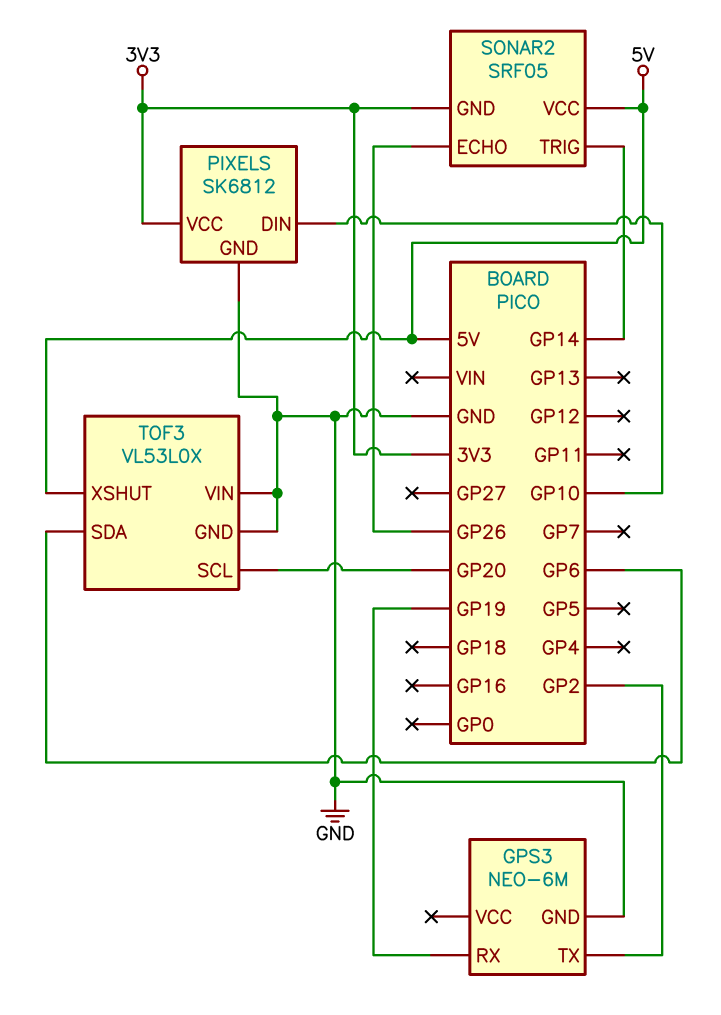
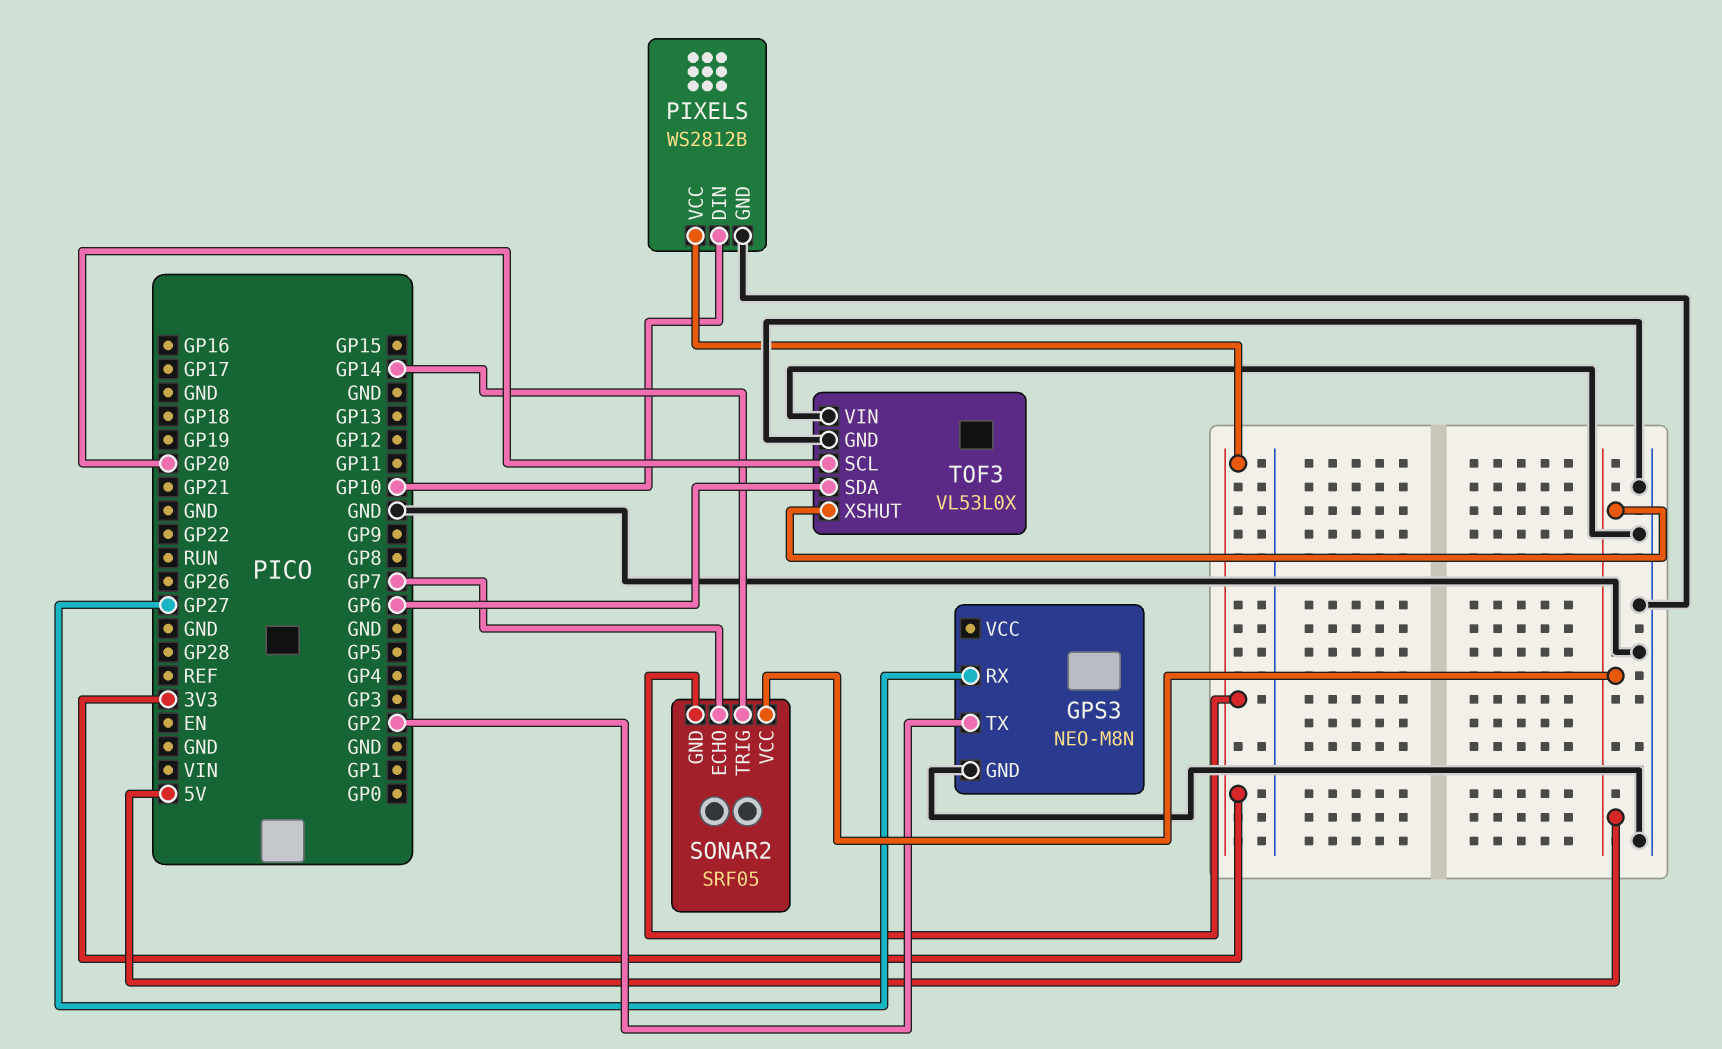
GPS3: NEO-6M -> NEO-M8N
GPS3 pin RX: GP19 -> GP27
PIXELS: SK6812 -> WS2812B
SONAR2 pin ECHO: GP26 -> GP7

